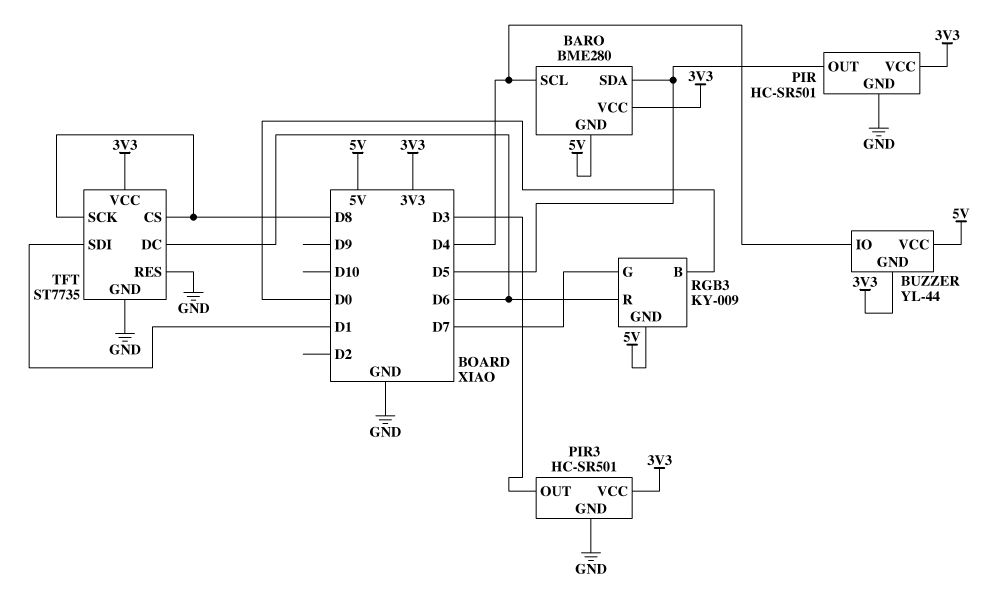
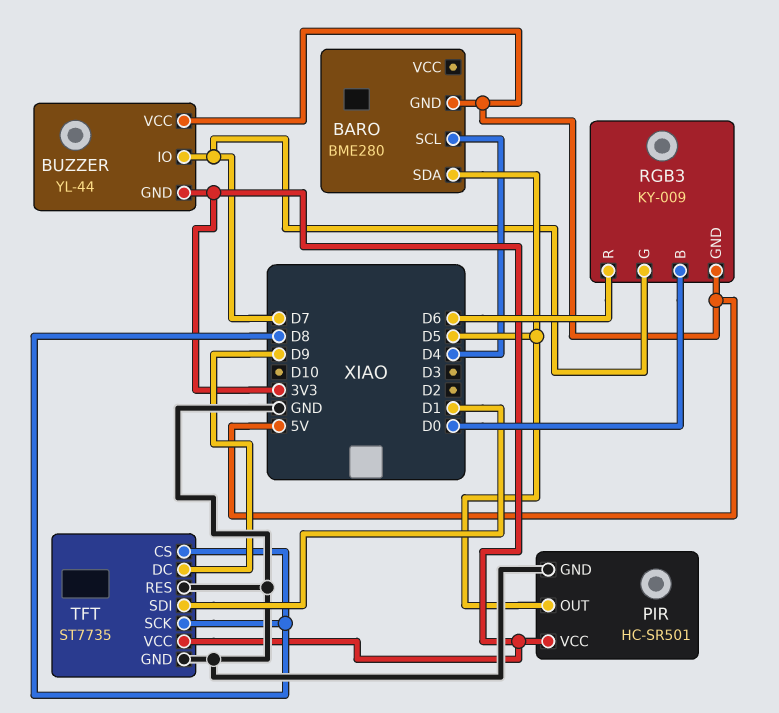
BARO pin VCC: 3V3 -> none
BUZZER pin IO: D4 -> D7
PIR3: HC-SR501 -> none
PIR3 pin GND: GND -> none
PIR3 pin OUT: D3 -> none
PIR3 pin VCC: 3V3 -> none
TFT pin DC: D6 -> D9

